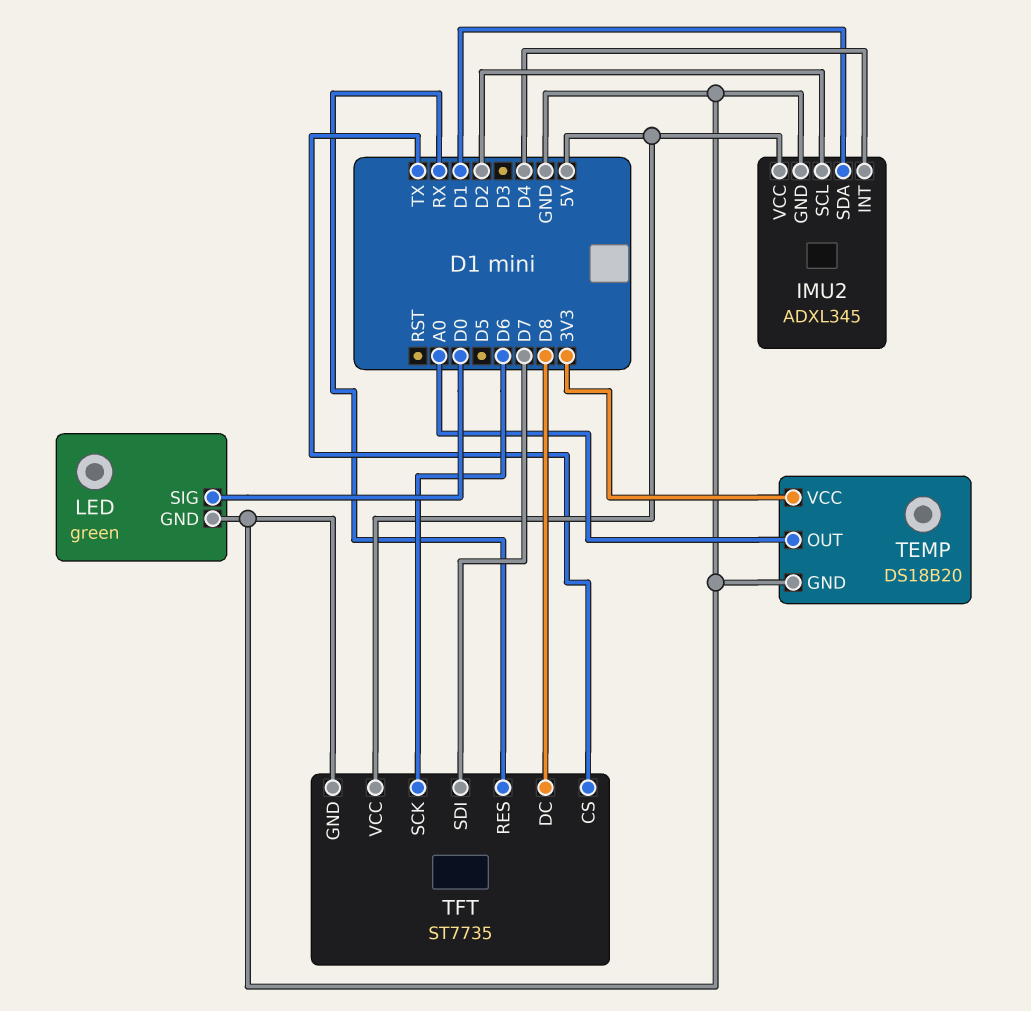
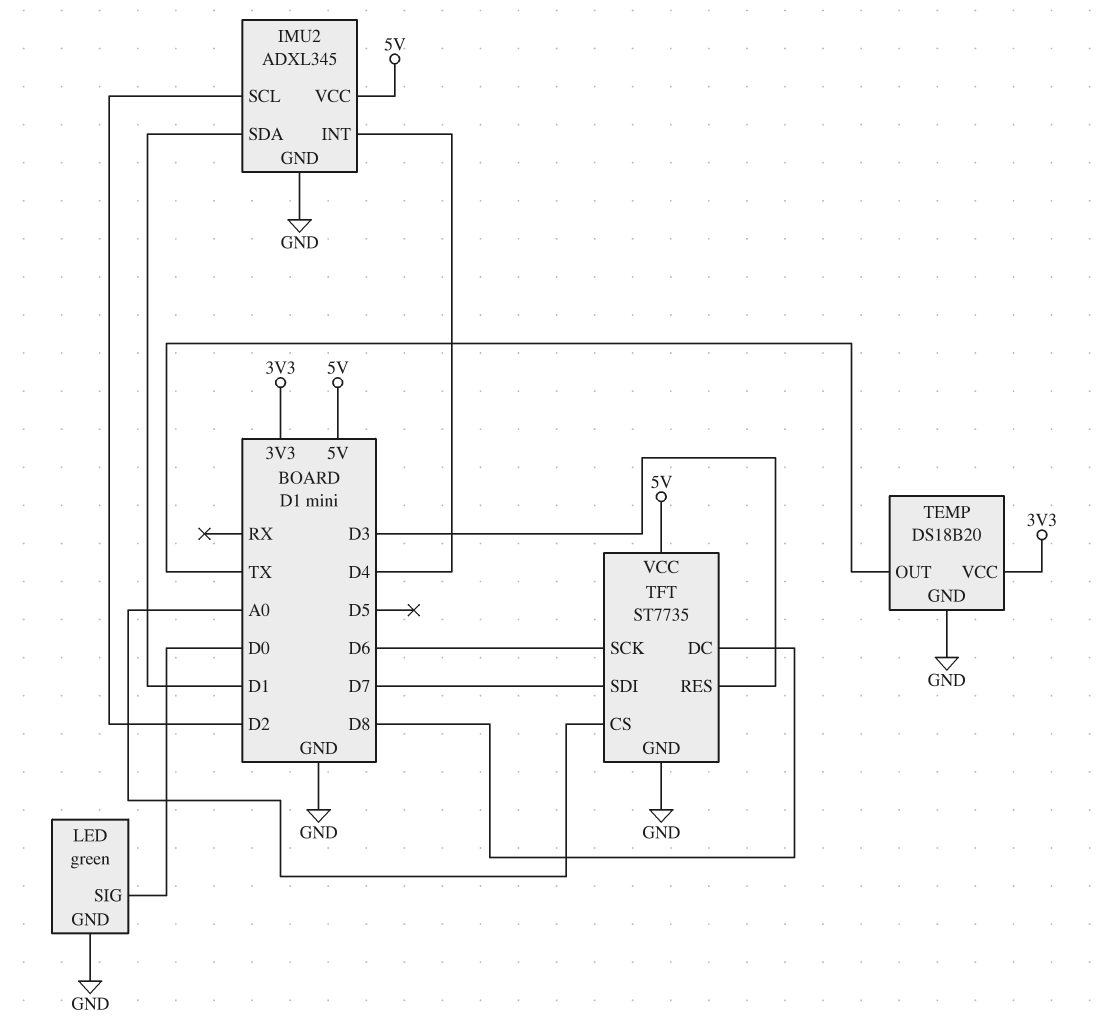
TEMP pin OUT: A0 -> TX
TFT pin CS: TX -> A0
TFT pin RES: RX -> D3

